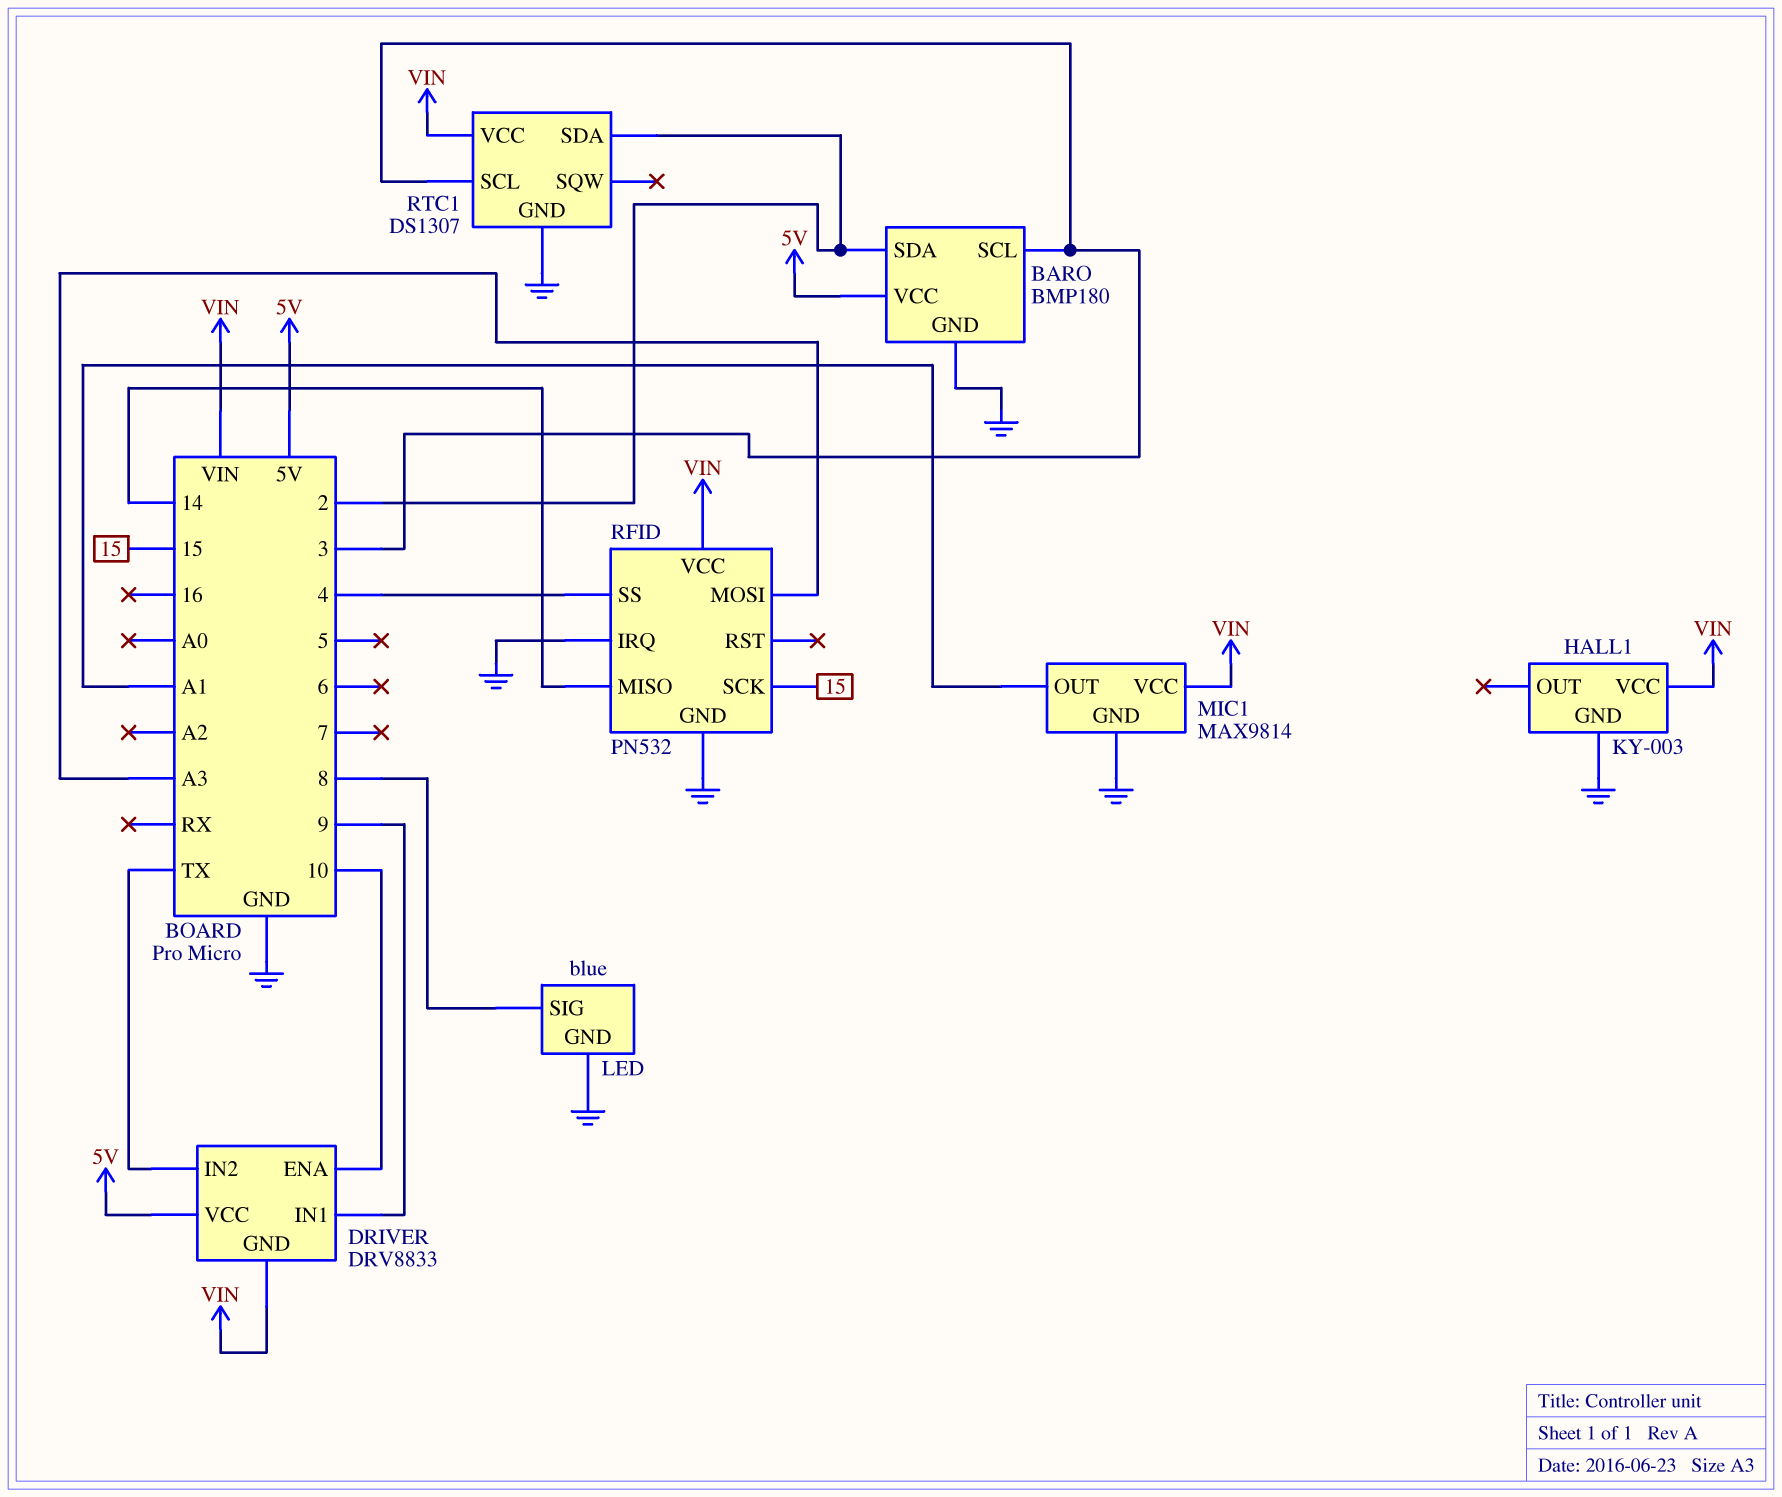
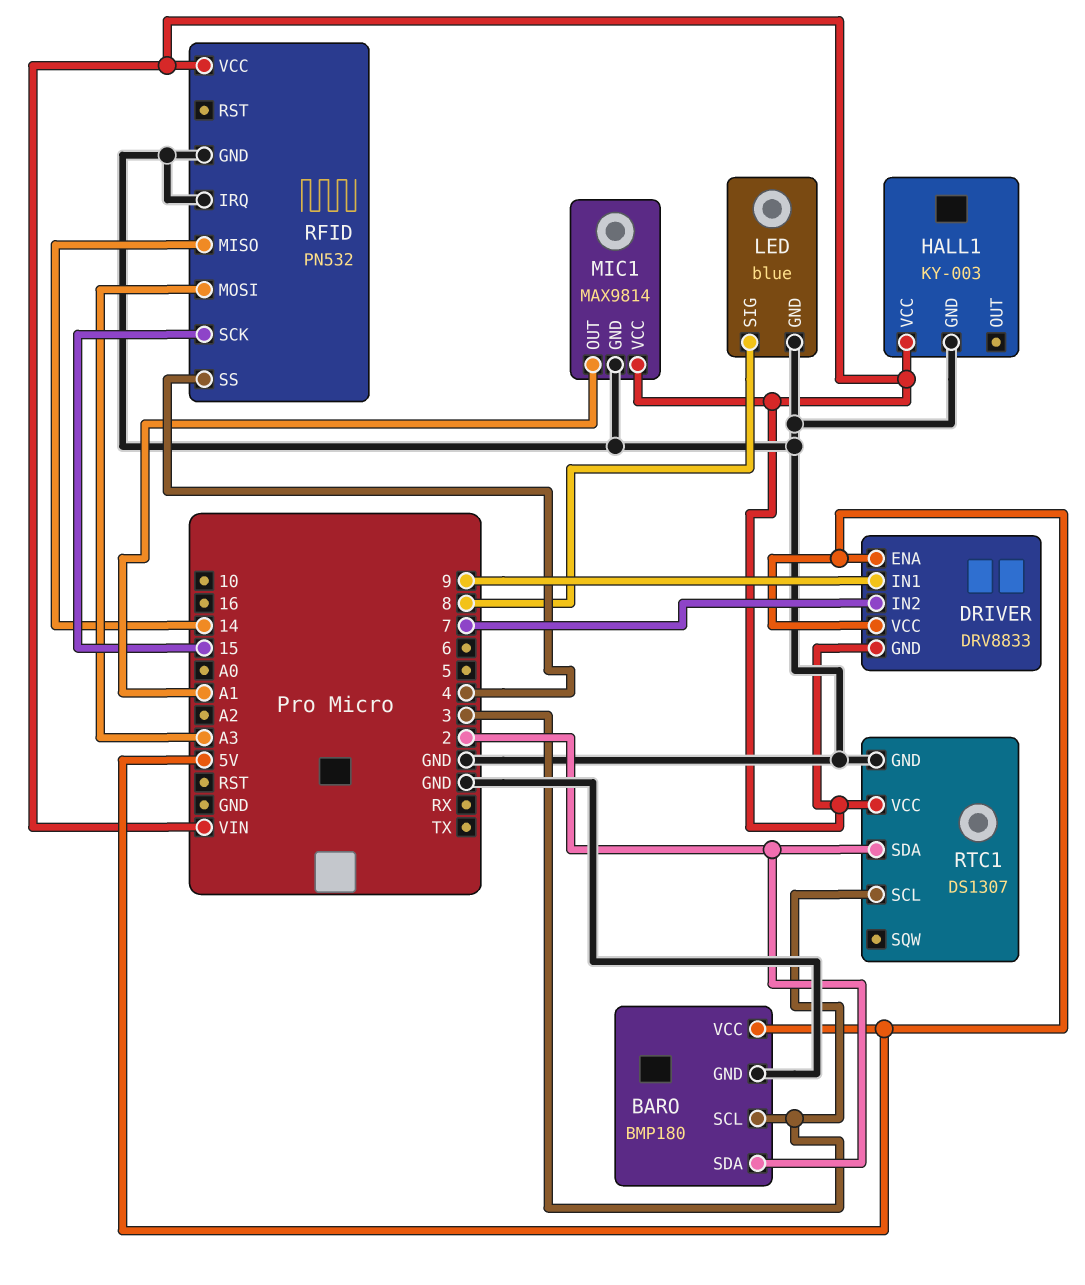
DRIVER pin ENA: 10 -> 5V
DRIVER pin IN2: TX -> 7

